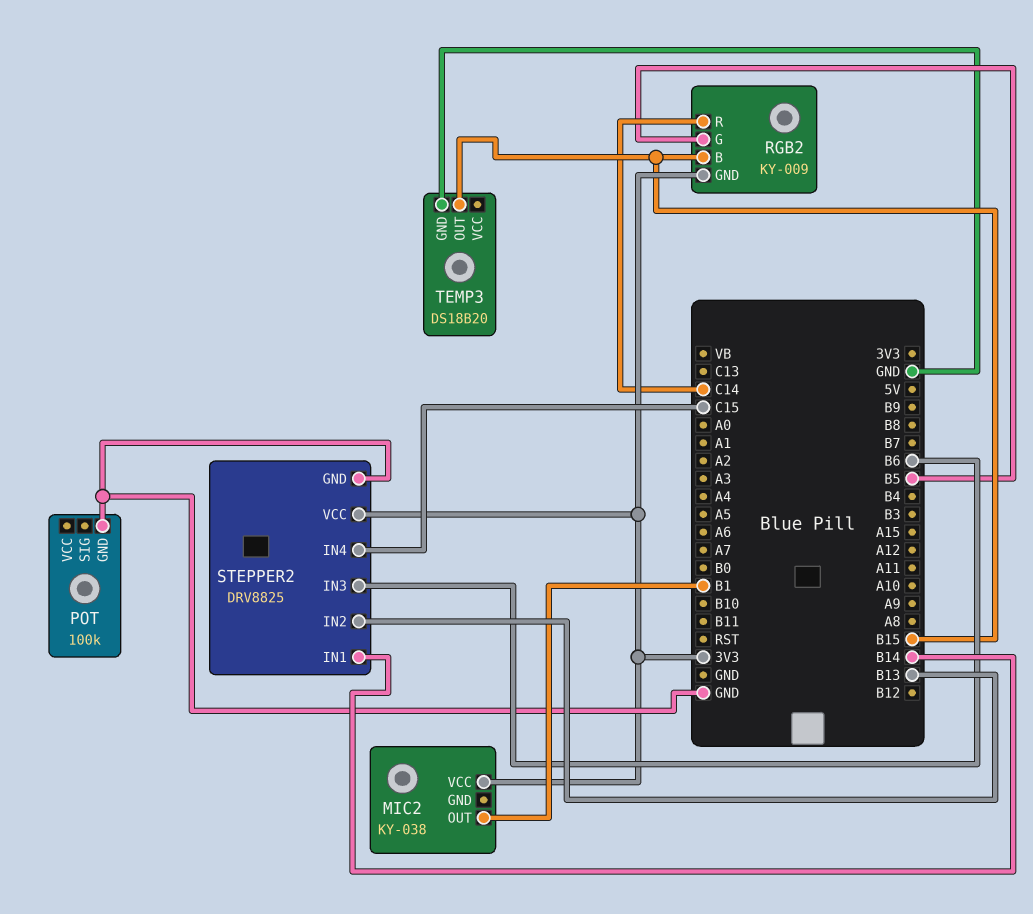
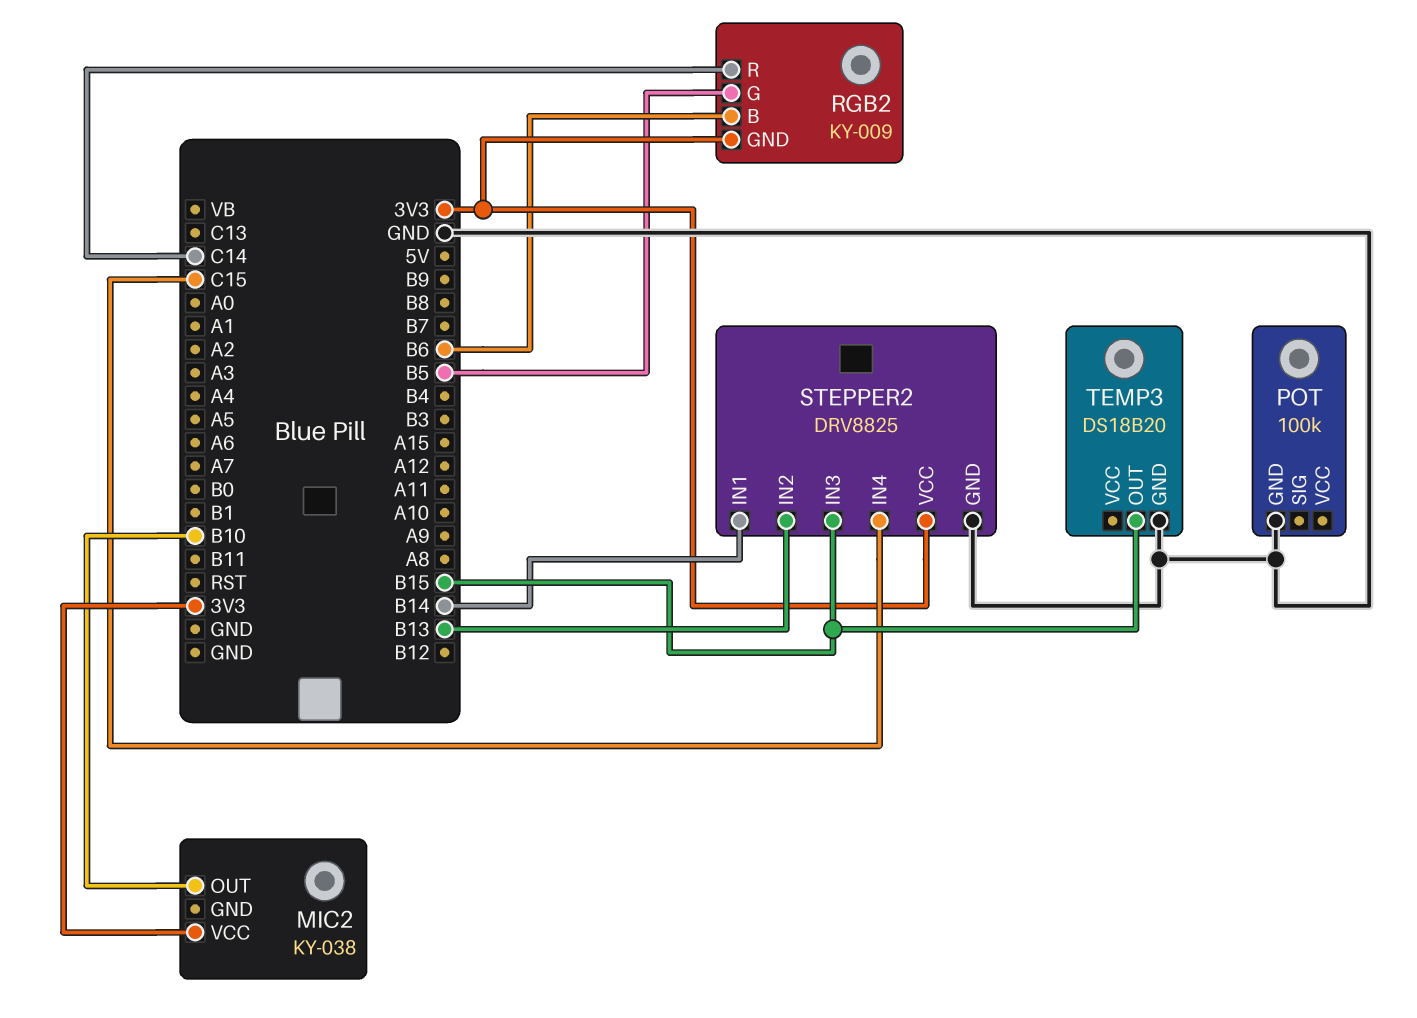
MIC2 pin OUT: B1 -> B10
RGB2 pin B: B15 -> B6
STEPPER2 pin IN3: B6 -> B15

